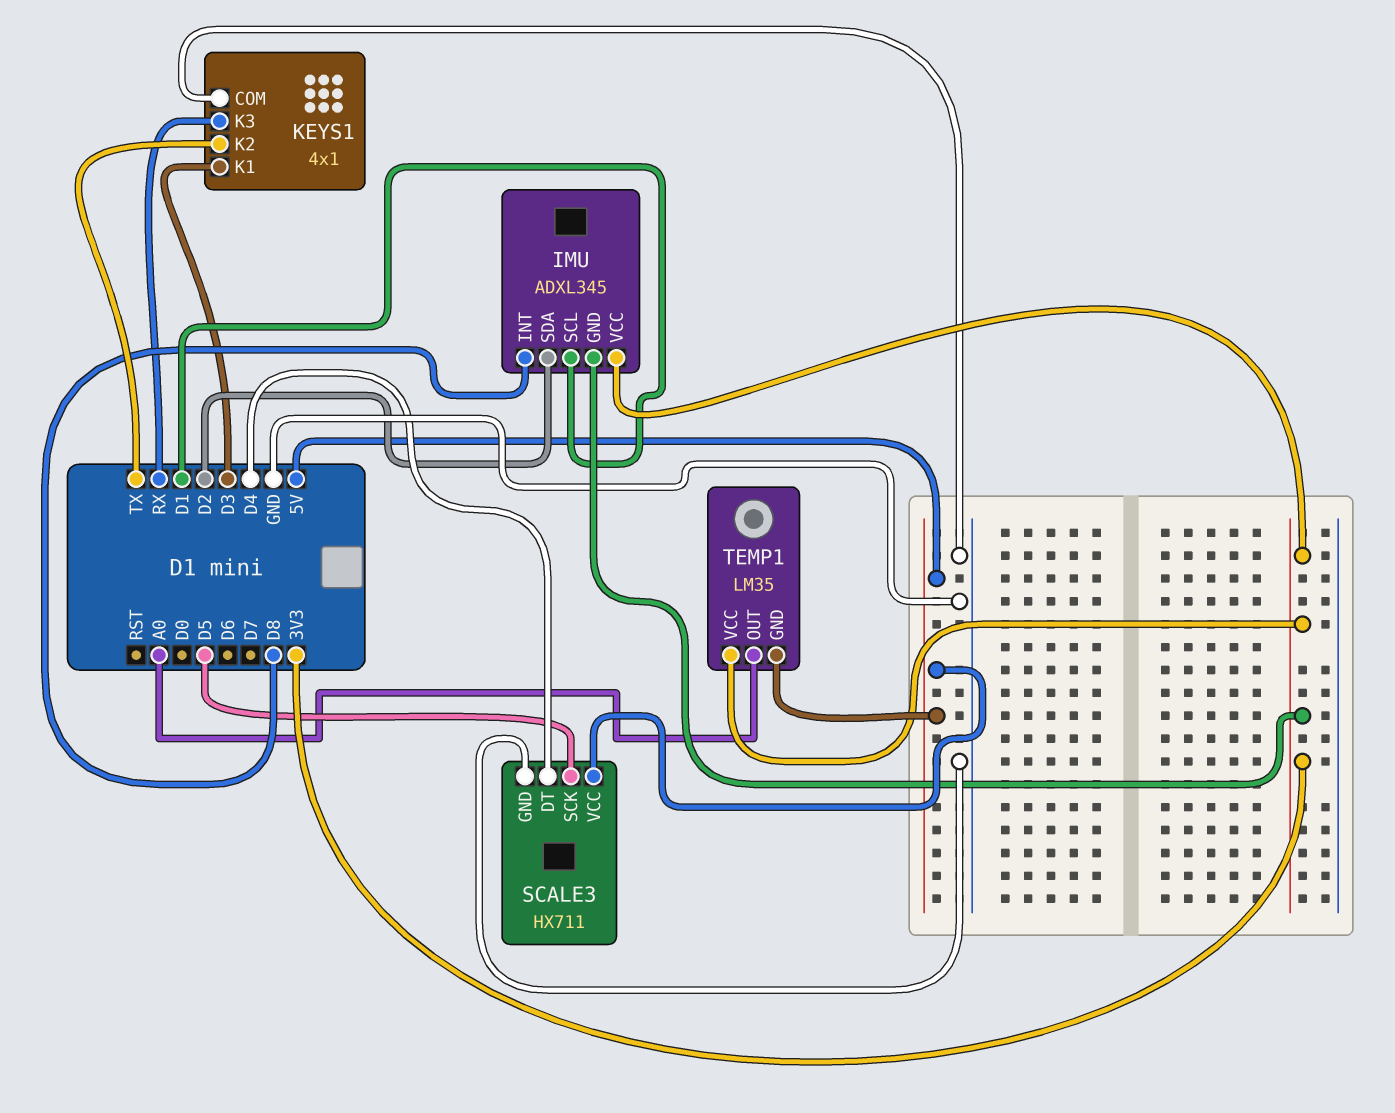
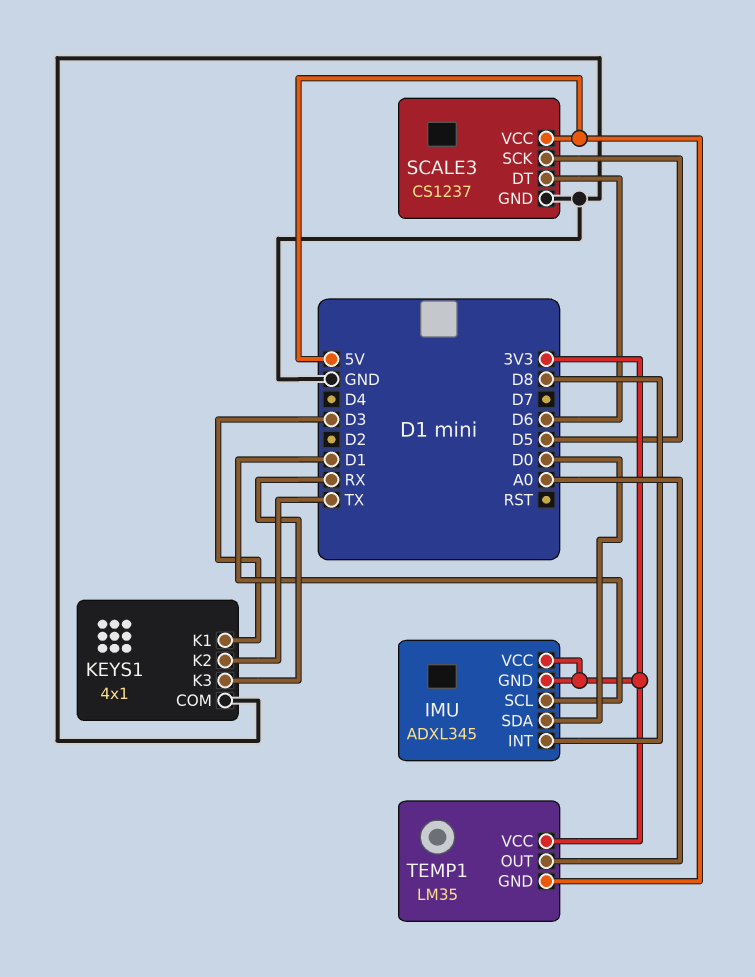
IMU pin SDA: D2 -> D0
SCALE3: HX711 -> CS1237
SCALE3 pin DT: D4 -> D6

